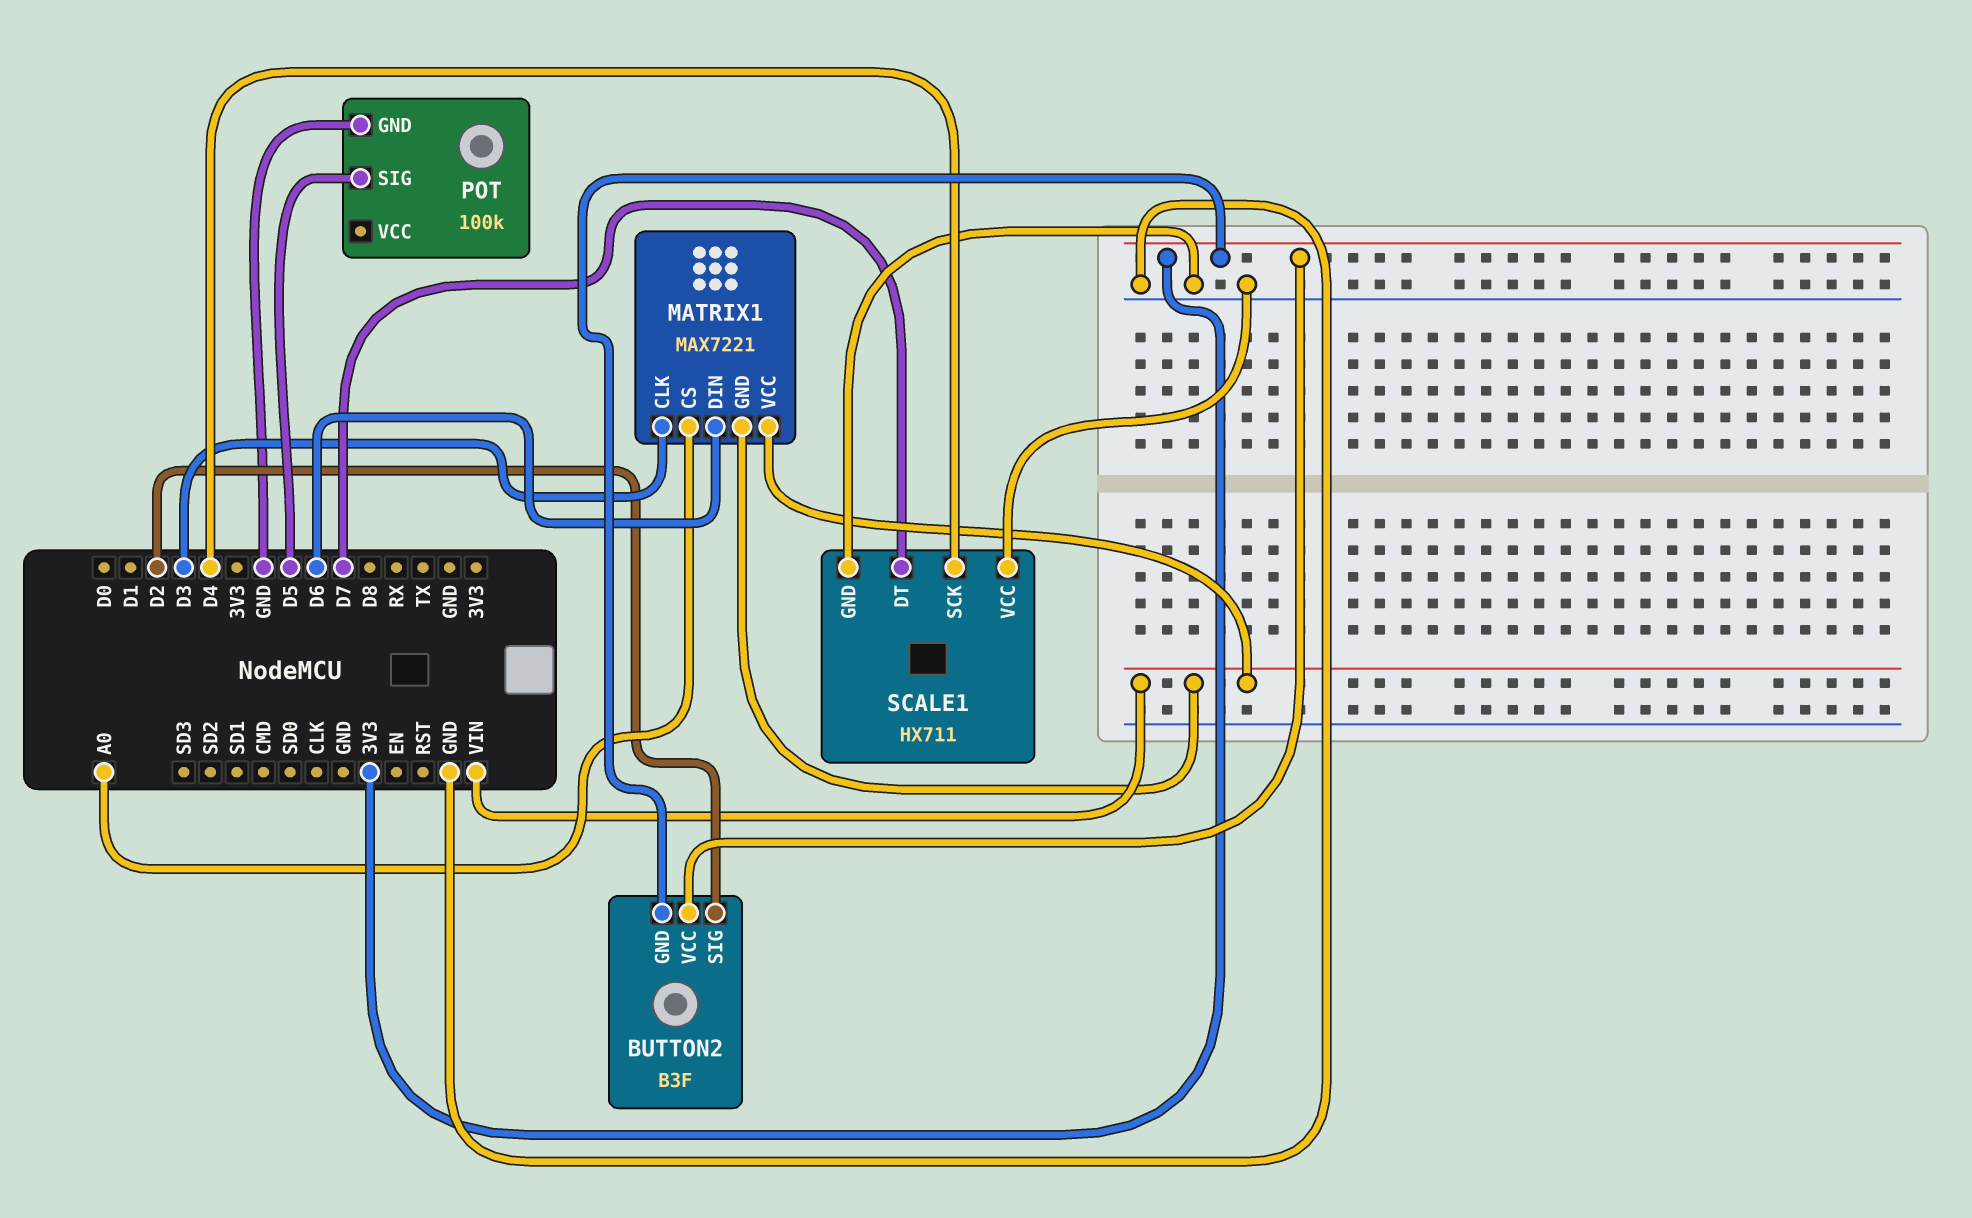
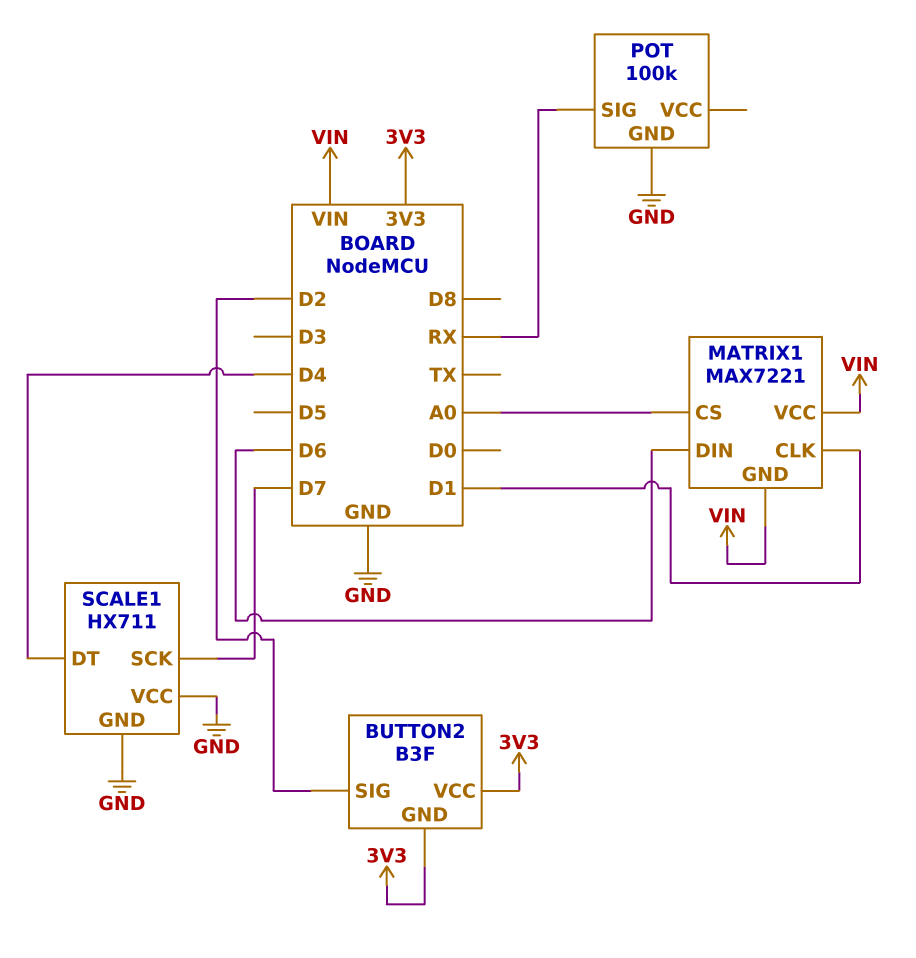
MATRIX1 pin CLK: D3 -> D1
POT pin SIG: D5 -> RX
SCALE1 pin DT: D7 -> D4
SCALE1 pin SCK: D4 -> D7

